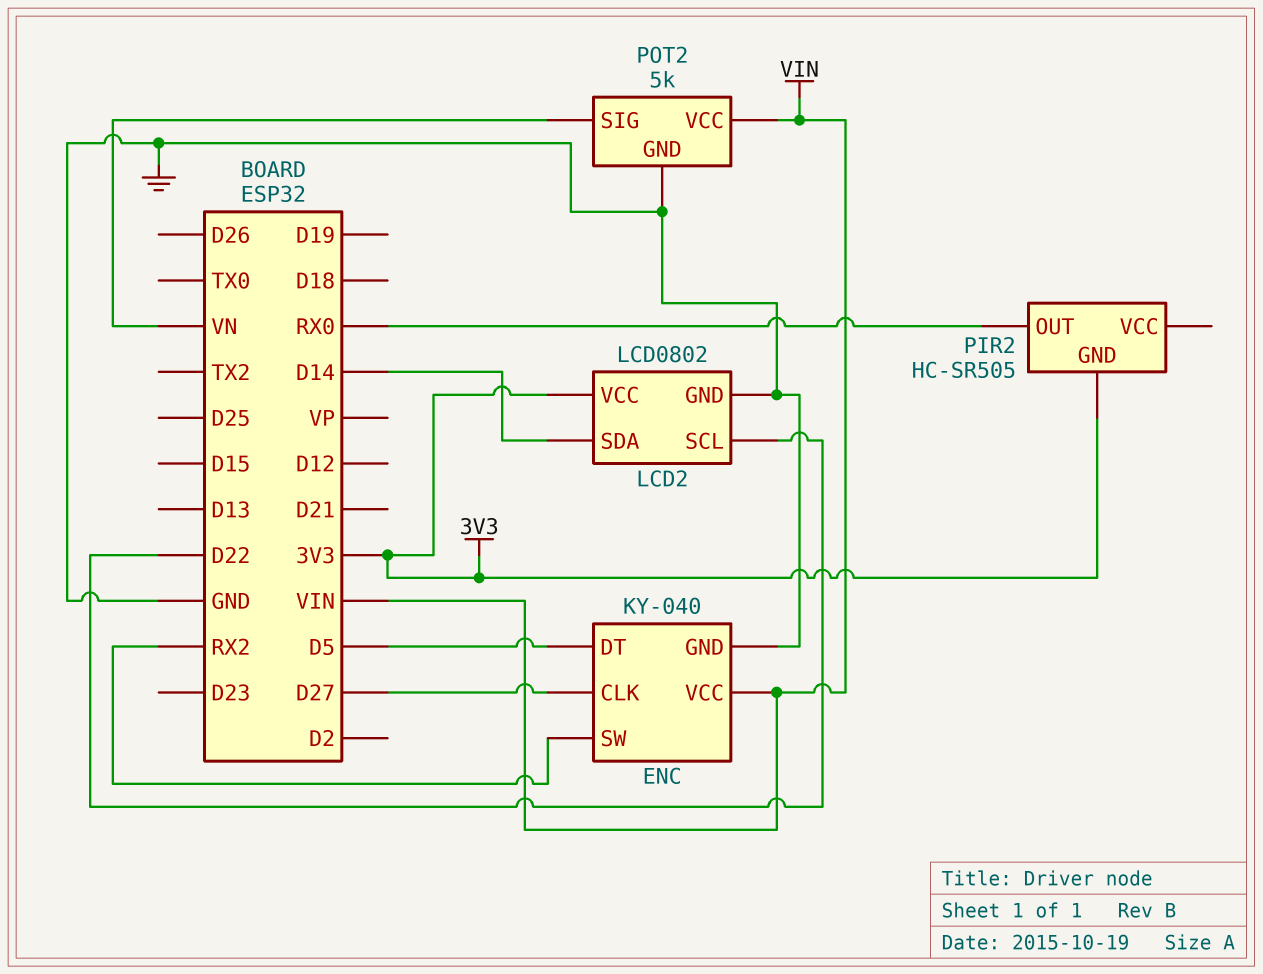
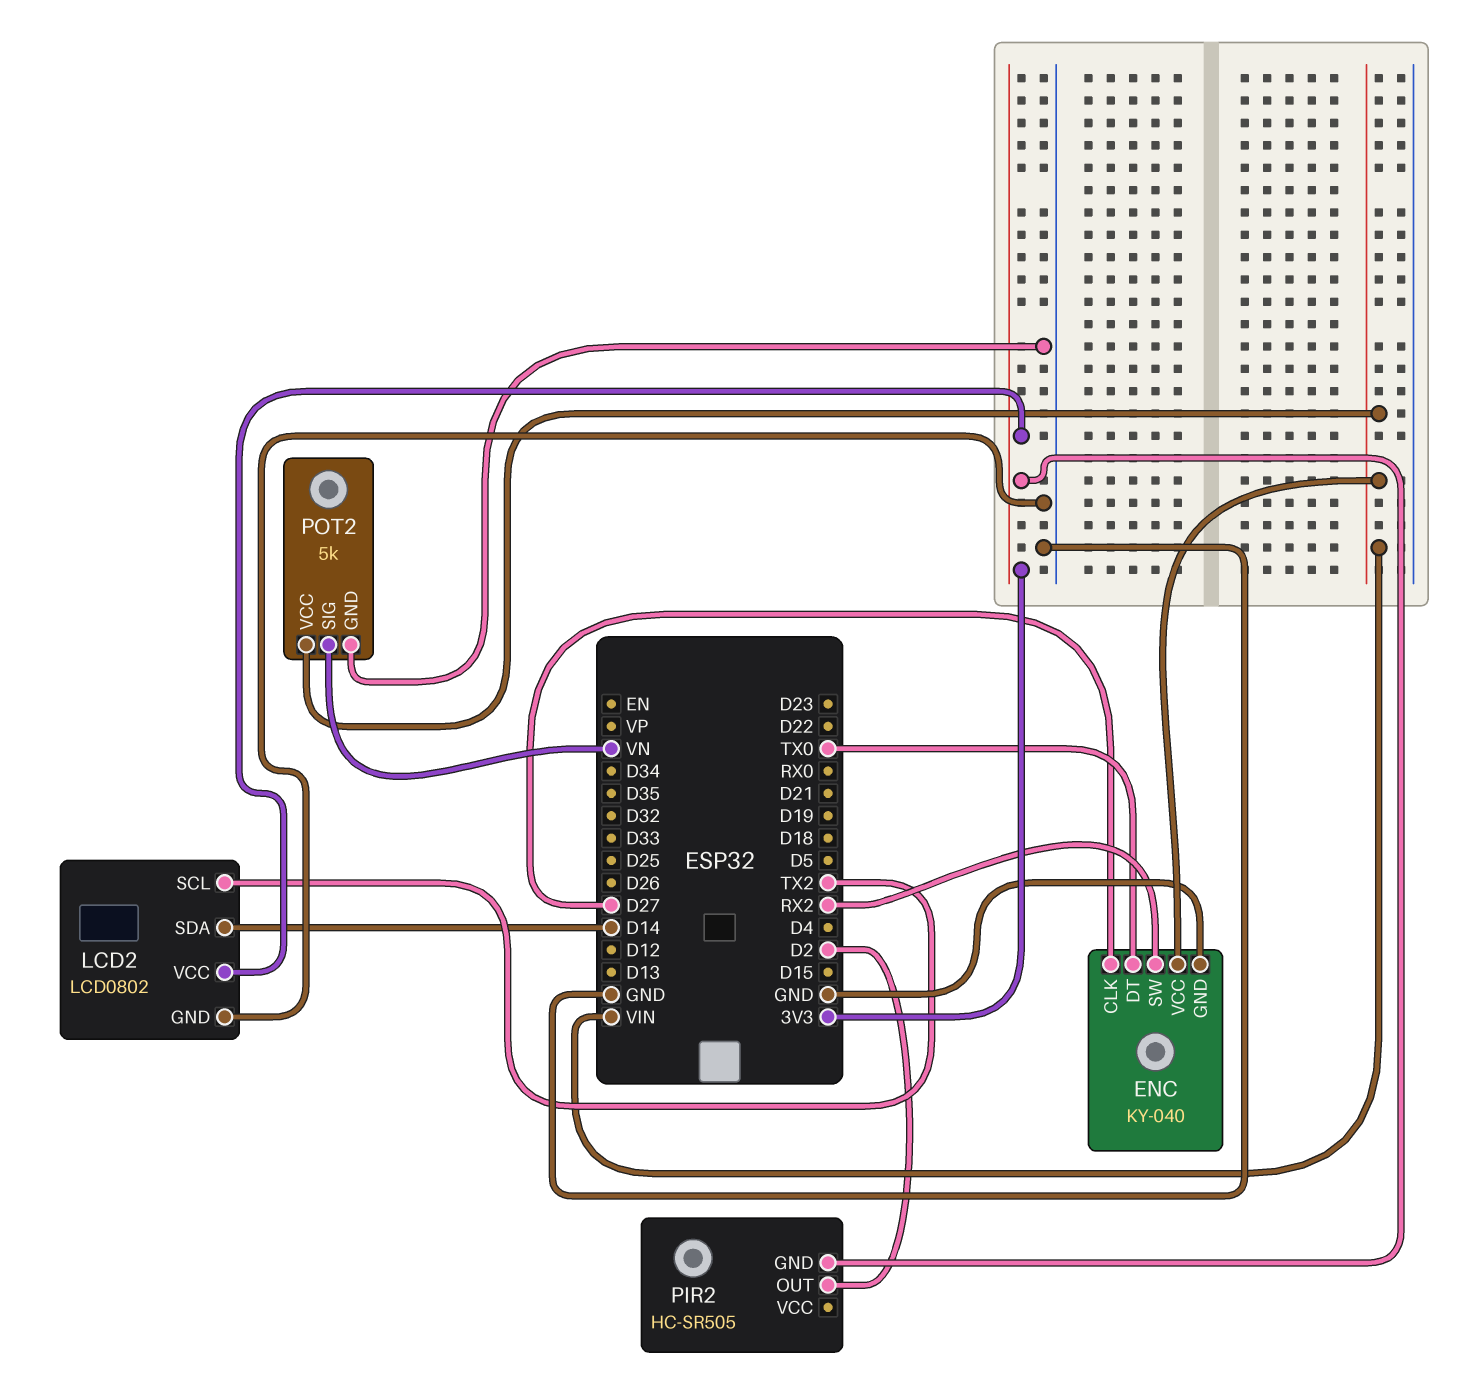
ENC pin DT: D5 -> TX0
LCD2 pin SCL: D22 -> TX2
PIR2 pin OUT: RX0 -> D2

